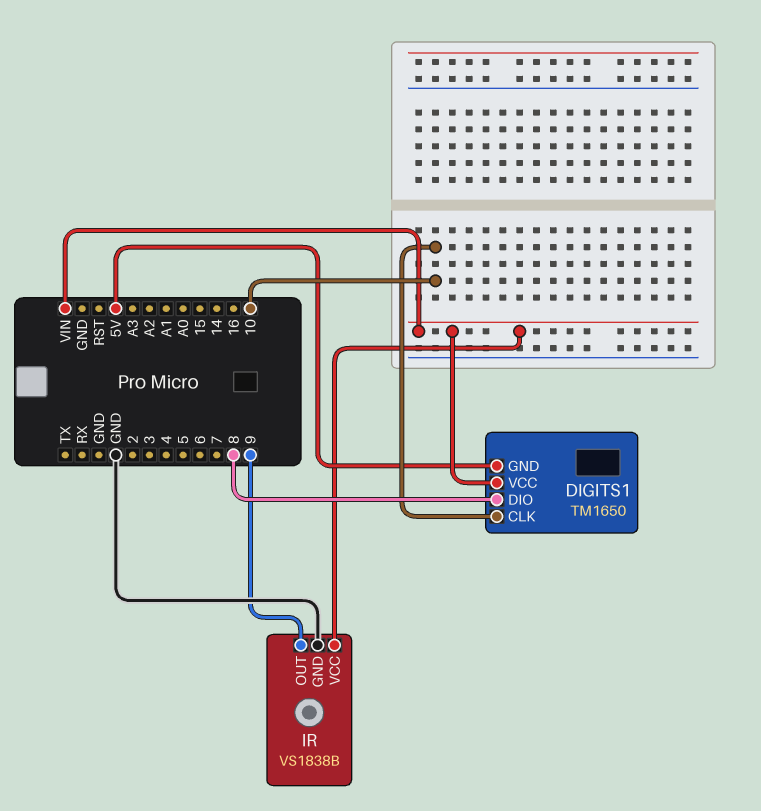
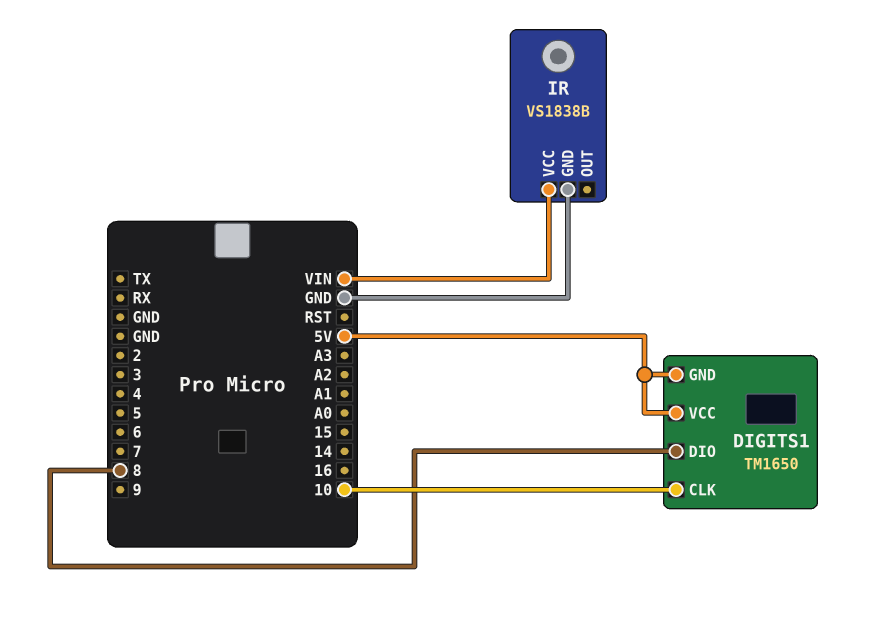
DIGITS1 pin VCC: VIN -> 5V
IR pin OUT: 9 -> none

